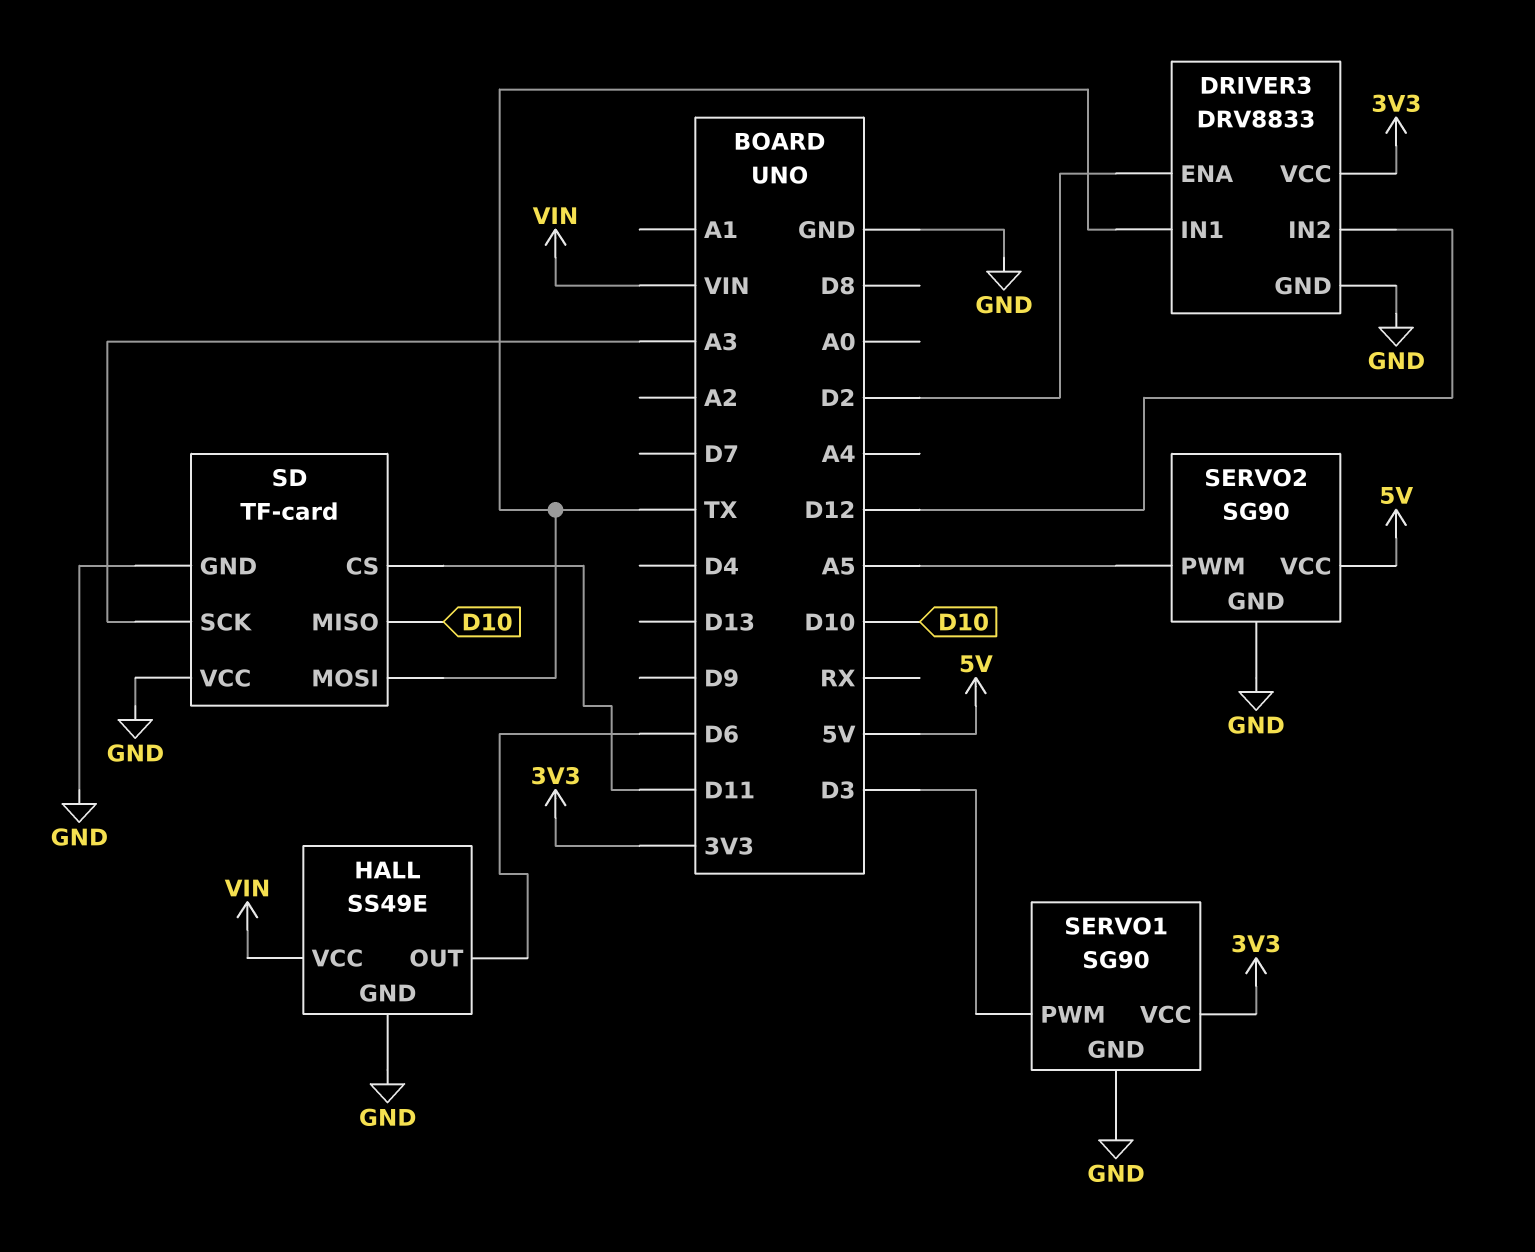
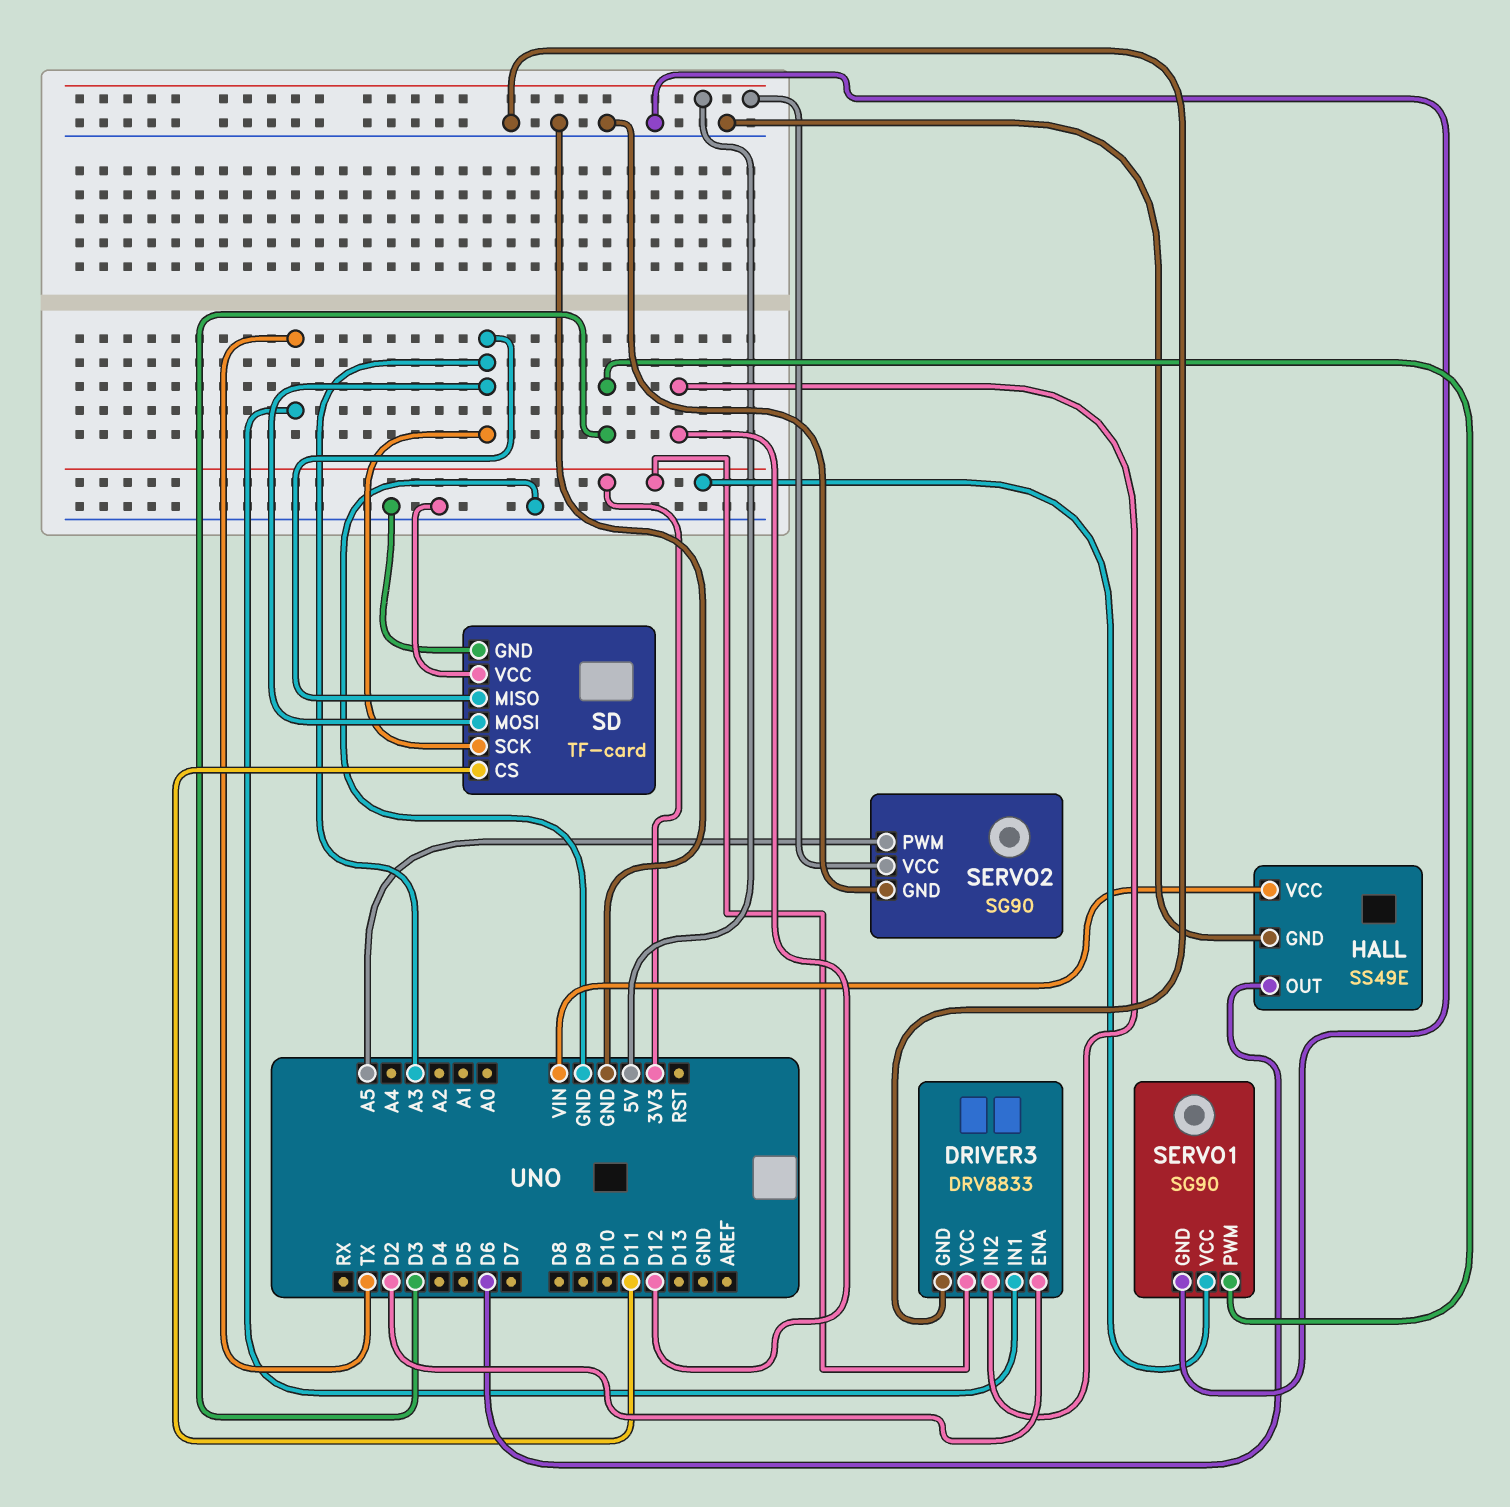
SD pin MISO: D10 -> A3
SD pin MOSI: TX -> A3

